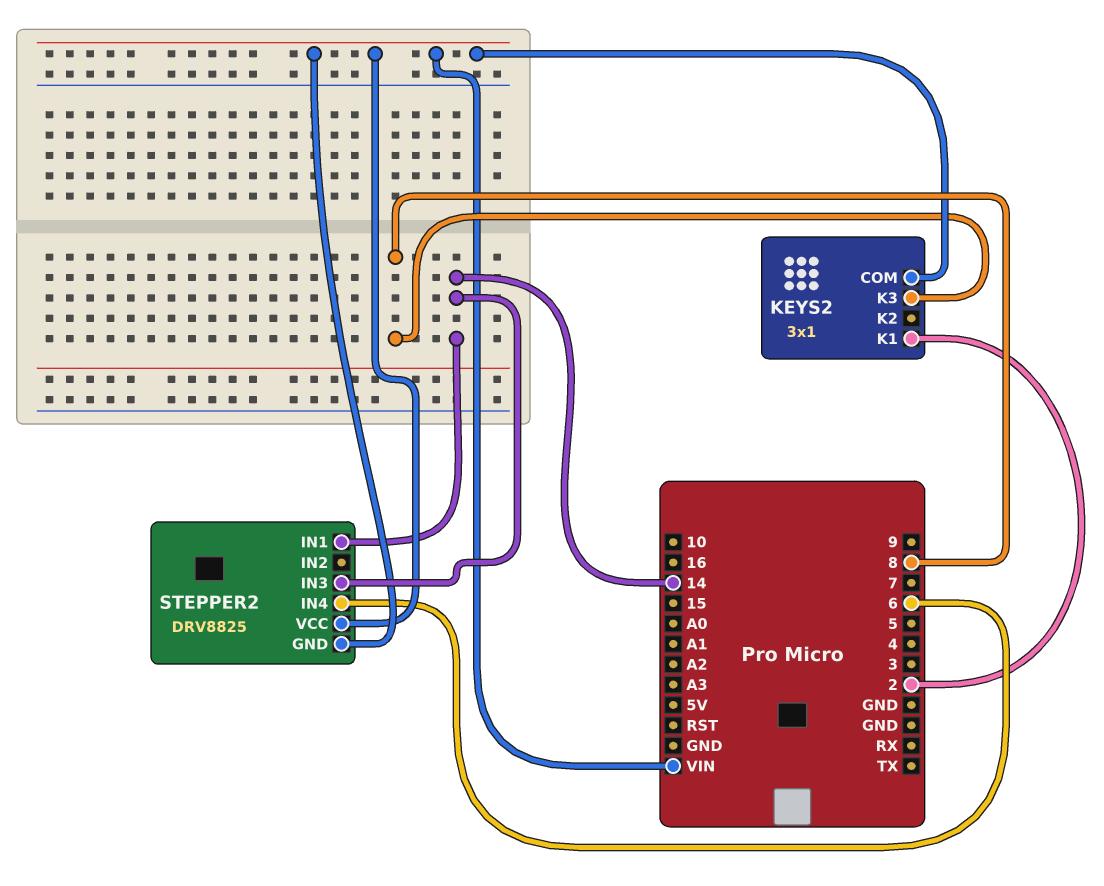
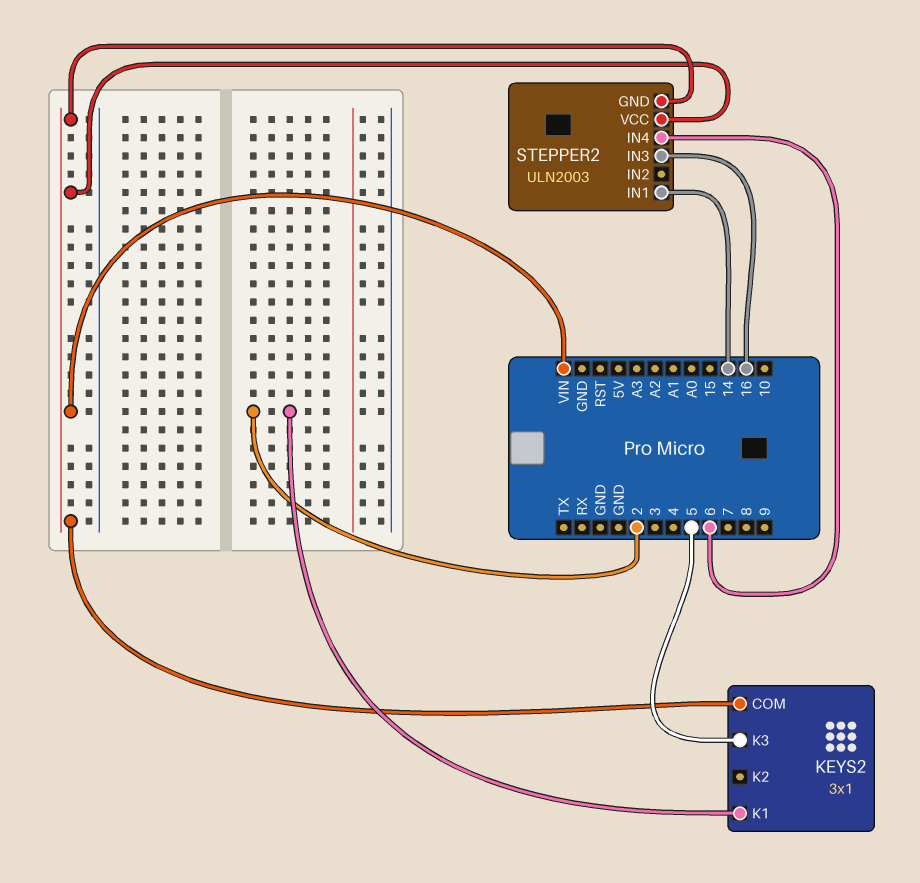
KEYS2 pin K3: 8 -> 5
STEPPER2: DRV8825 -> ULN2003
STEPPER2 pin IN3: 14 -> 16

